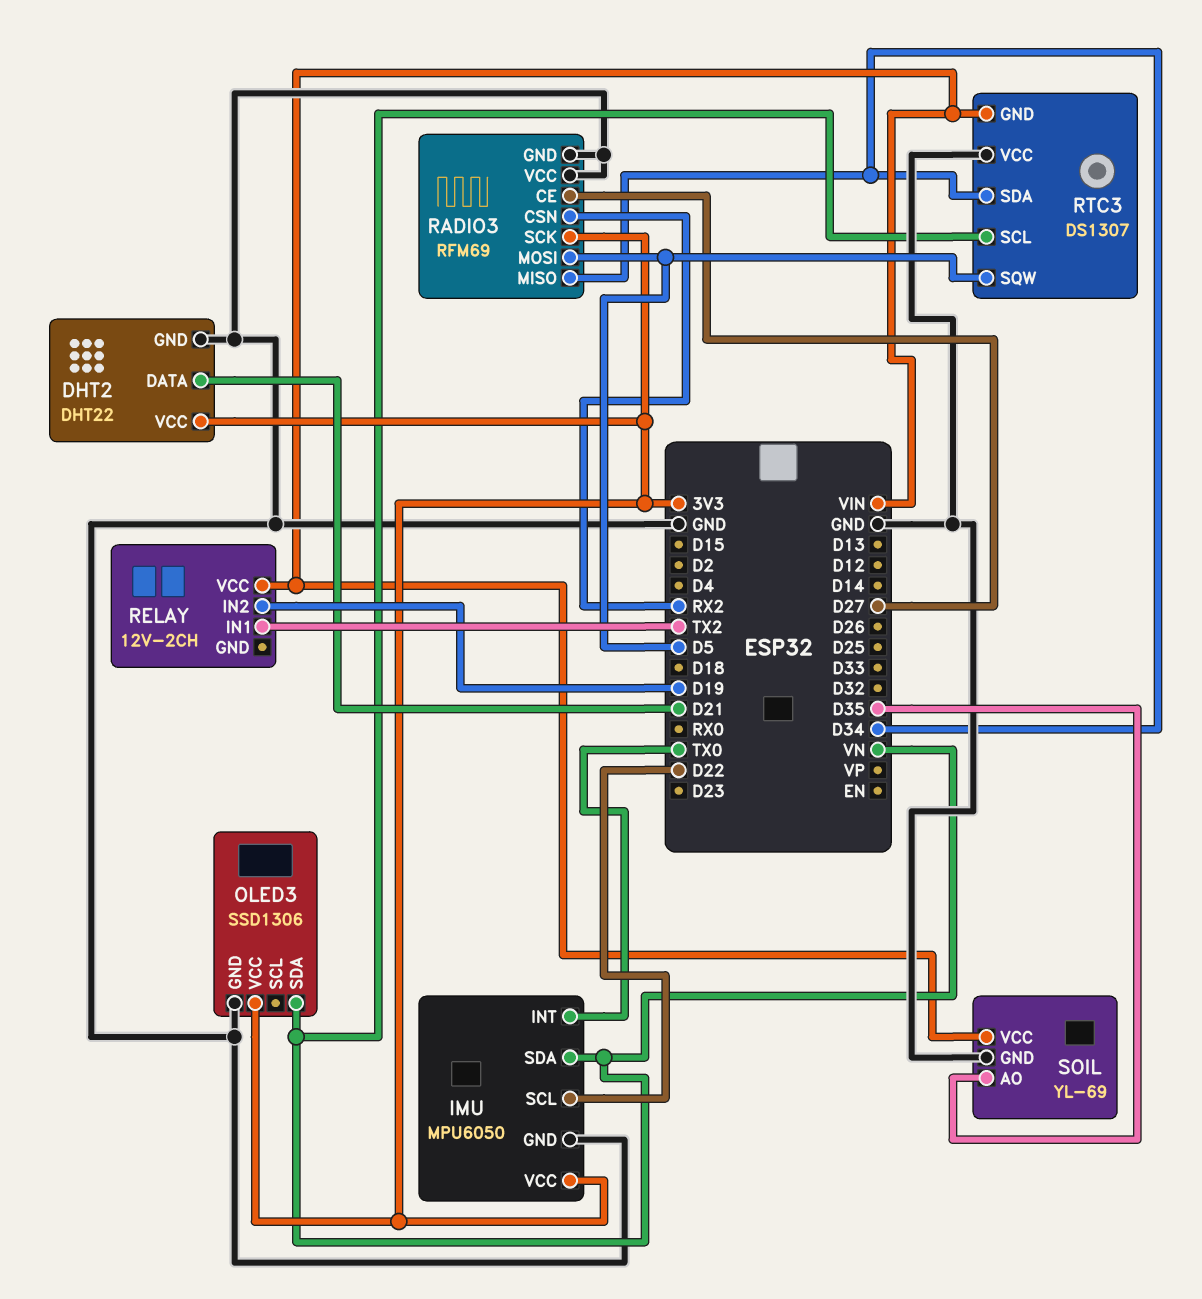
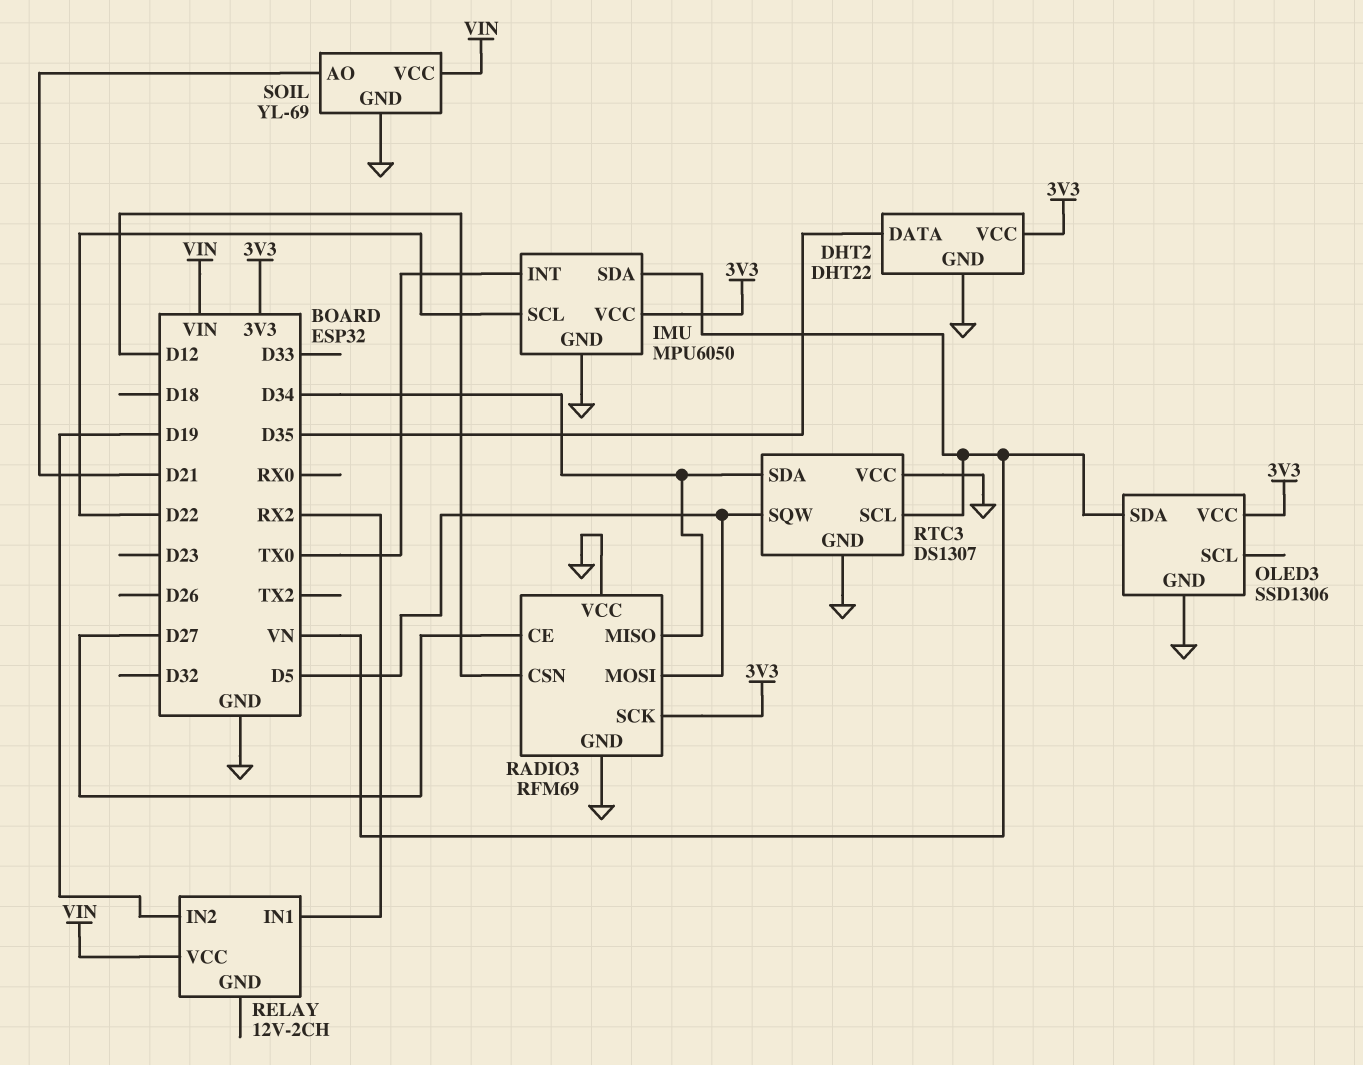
DHT2 pin DATA: D21 -> D35
RADIO3 pin CSN: RX2 -> D12
RELAY pin IN1: TX2 -> RX2
RTC3 pin GND: VIN -> GND
SOIL pin AO: D35 -> D21

